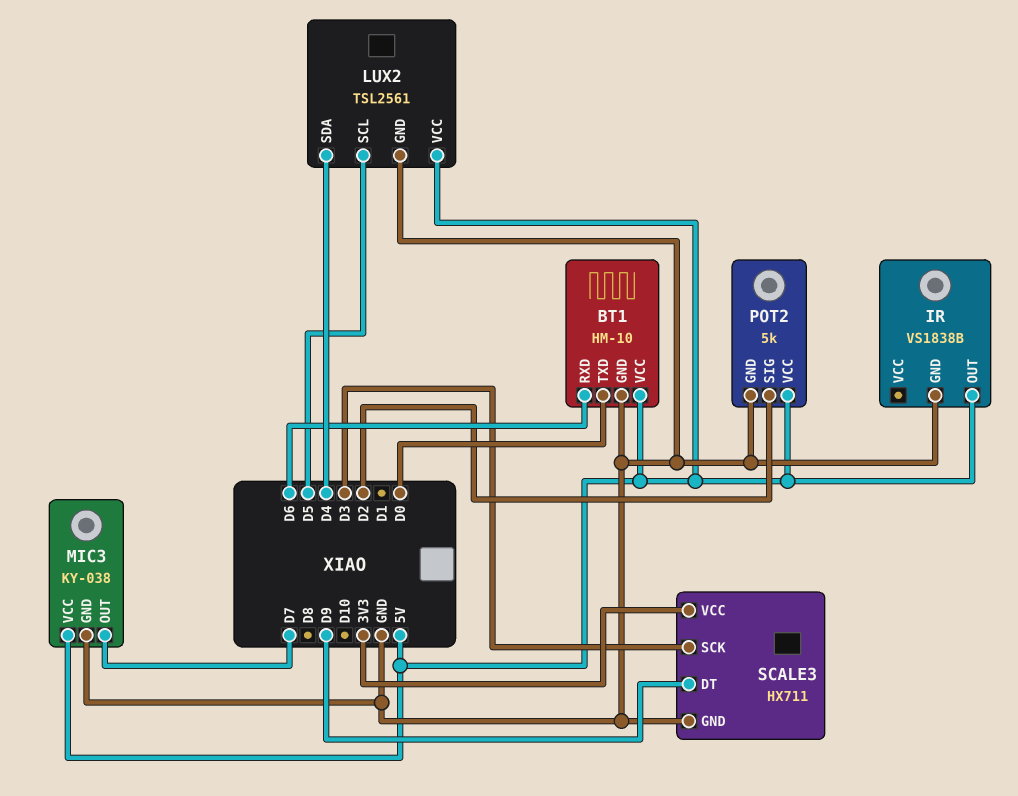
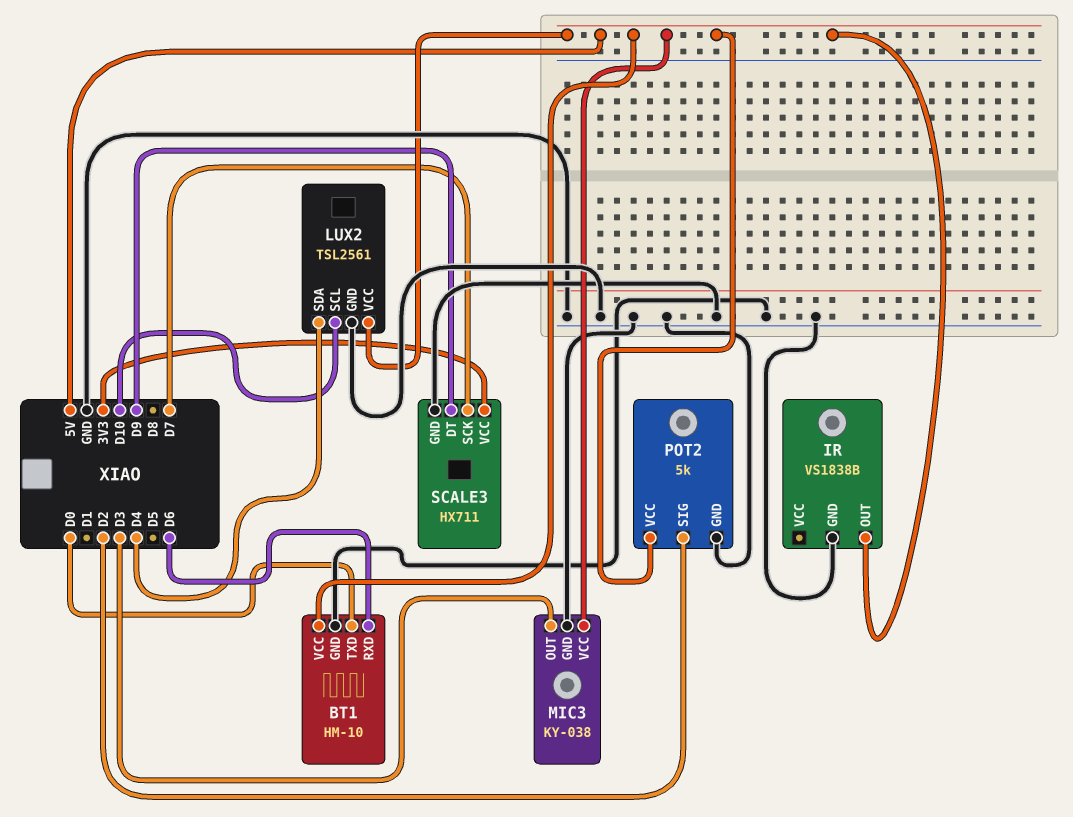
LUX2 pin SCL: D5 -> D10
MIC3 pin OUT: D7 -> D3
SCALE3 pin SCK: D3 -> D7

